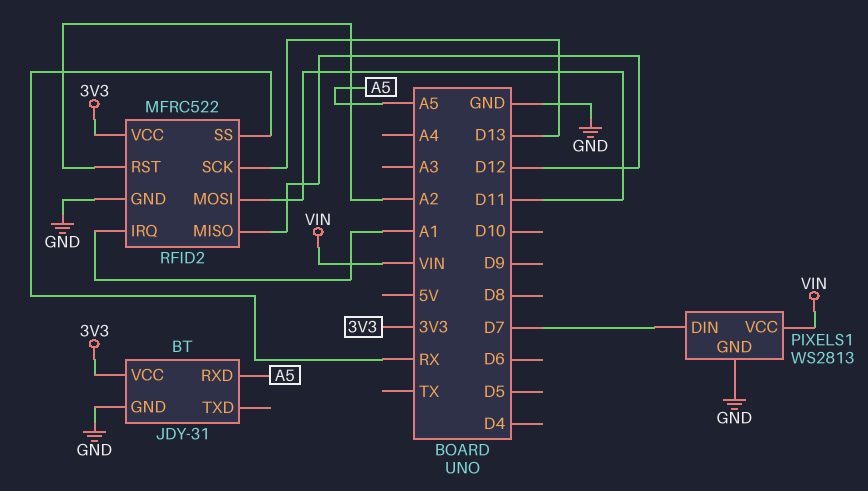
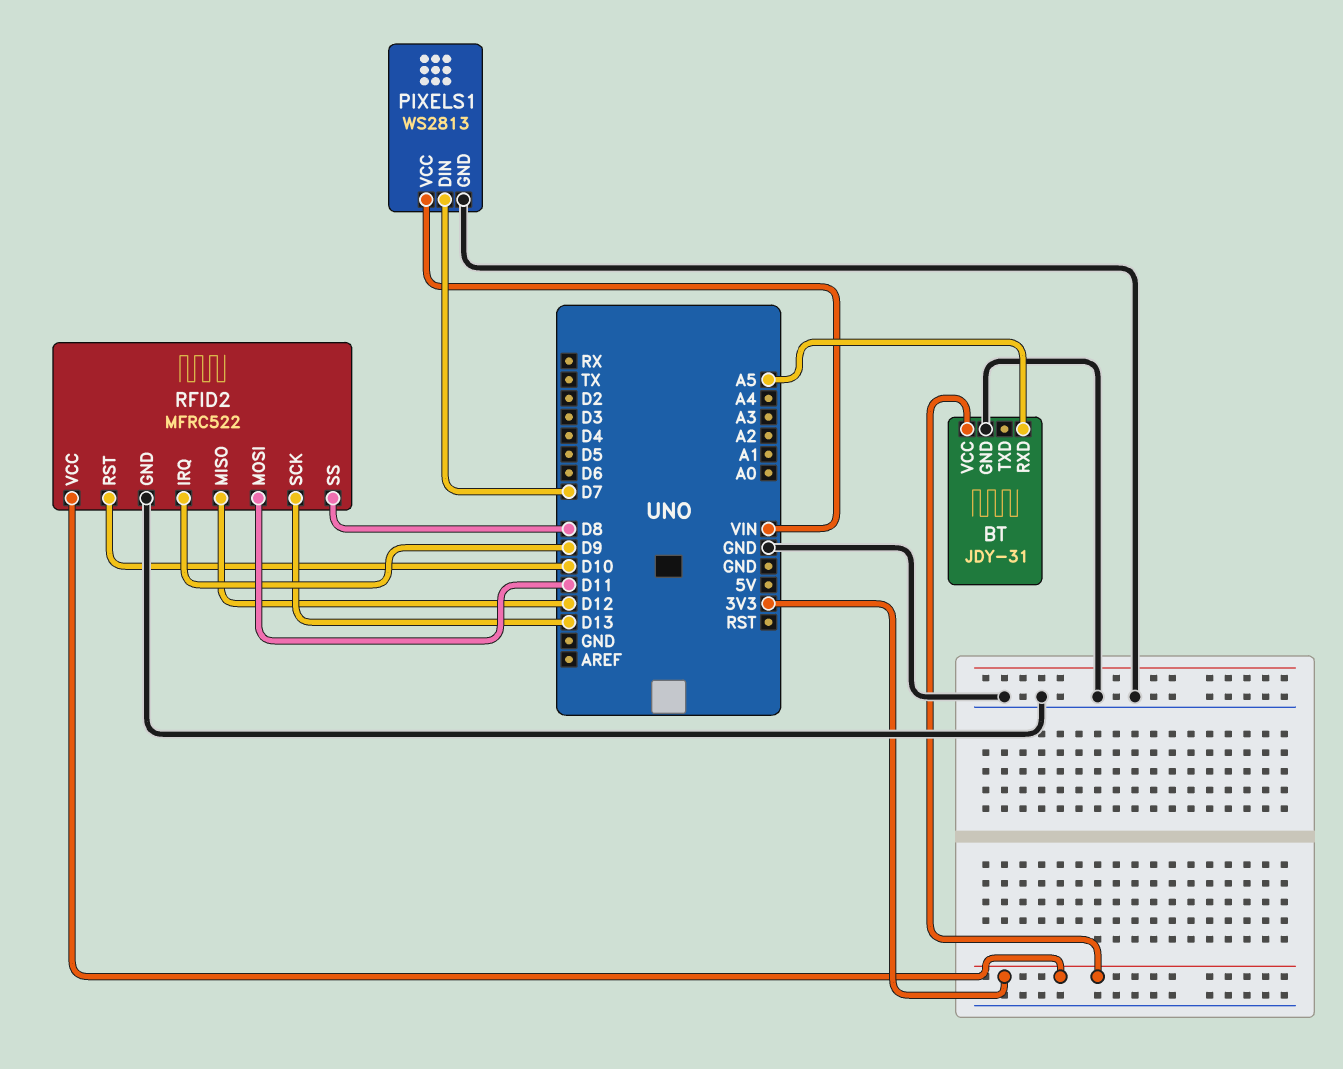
RFID2 pin IRQ: A1 -> D9
RFID2 pin RST: A2 -> D10
RFID2 pin SS: RX -> D8

